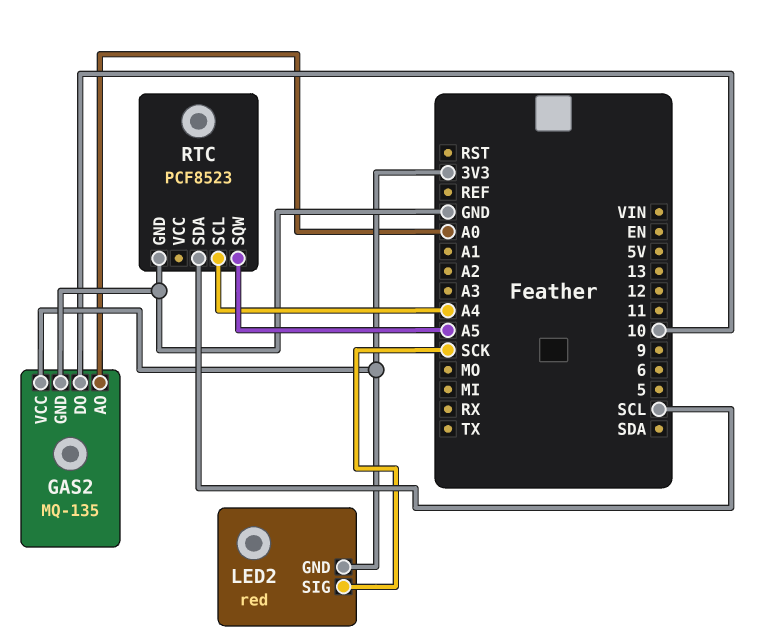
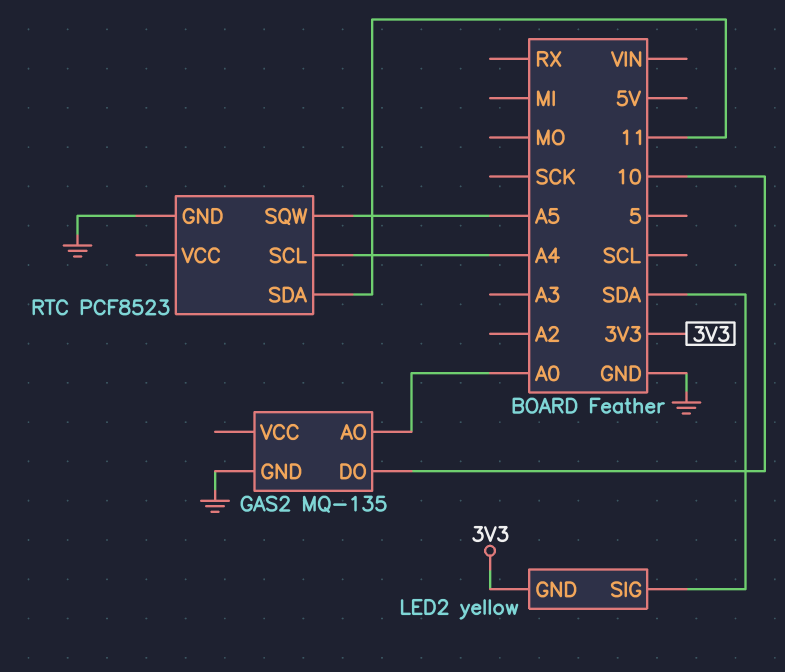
GAS2 pin VCC: 3V3 -> none
LED2: red -> yellow
LED2 pin SIG: SCK -> SDA
RTC pin SDA: SCL -> 11

